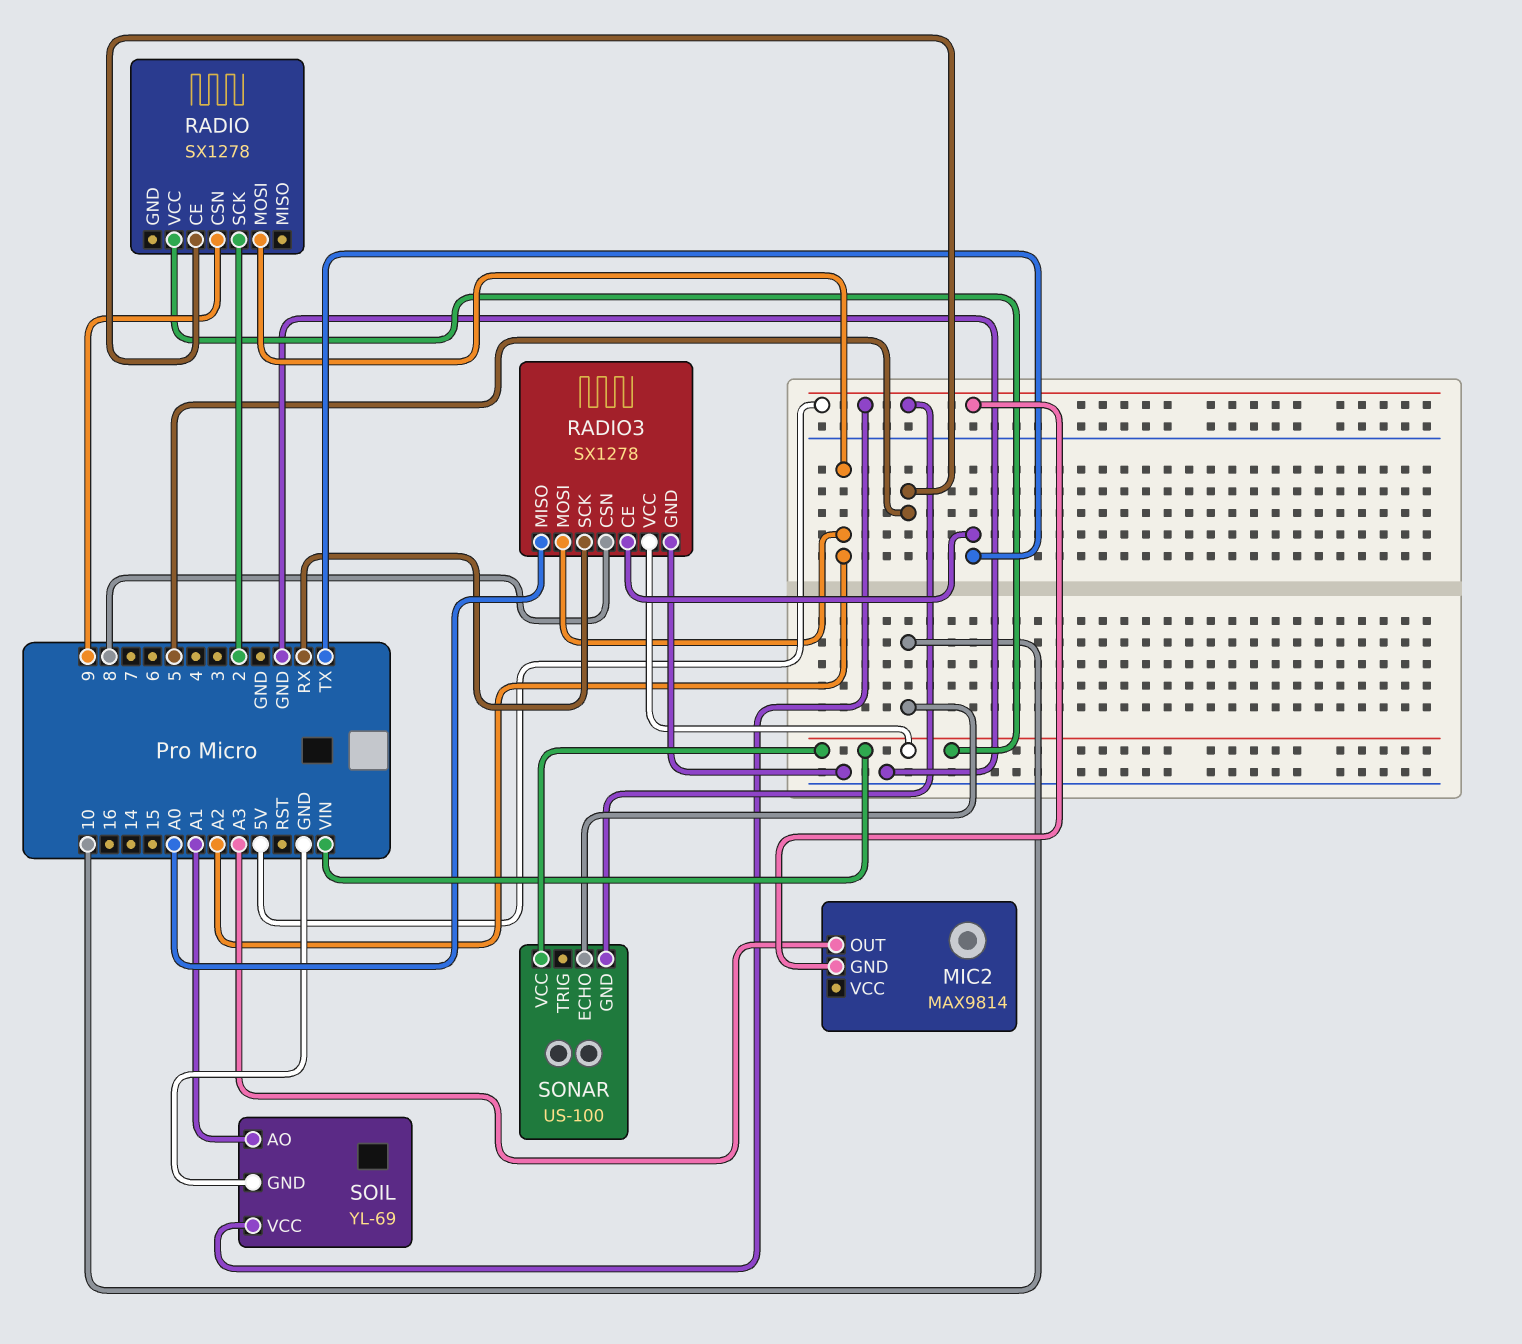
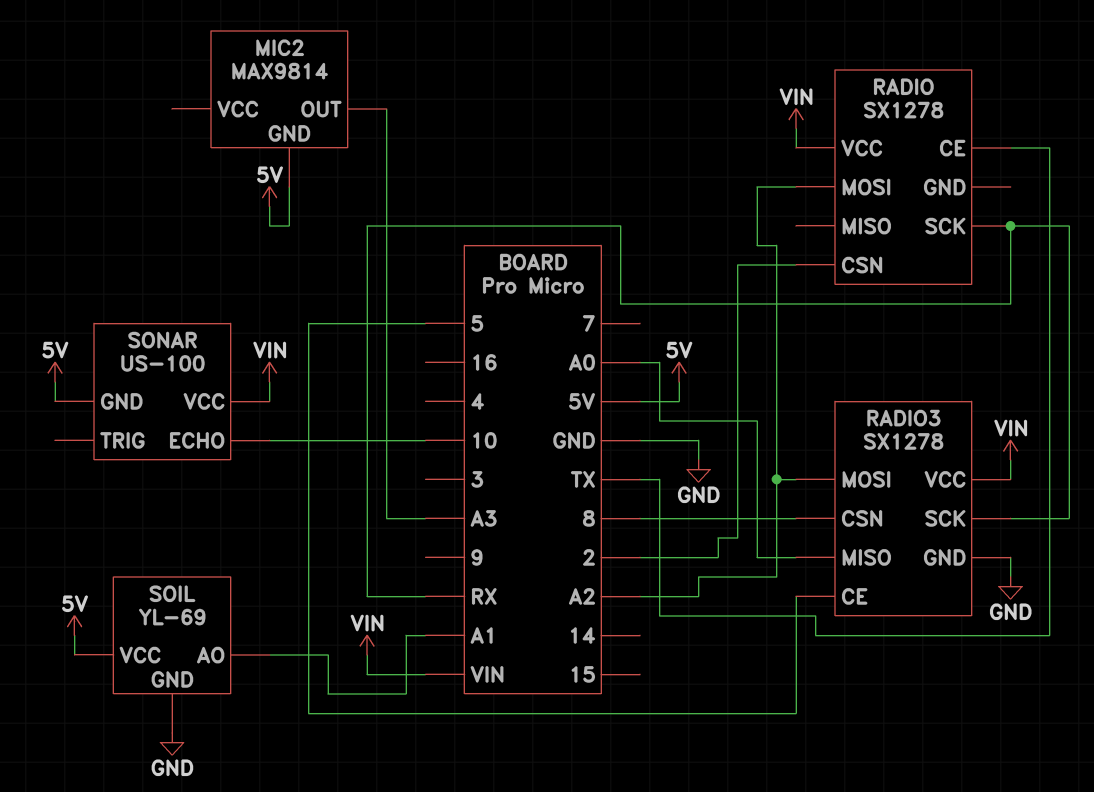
RADIO pin CE: 5 -> TX
RADIO pin CSN: 9 -> 2
RADIO pin SCK: 2 -> RX
RADIO3 pin CE: TX -> 5

